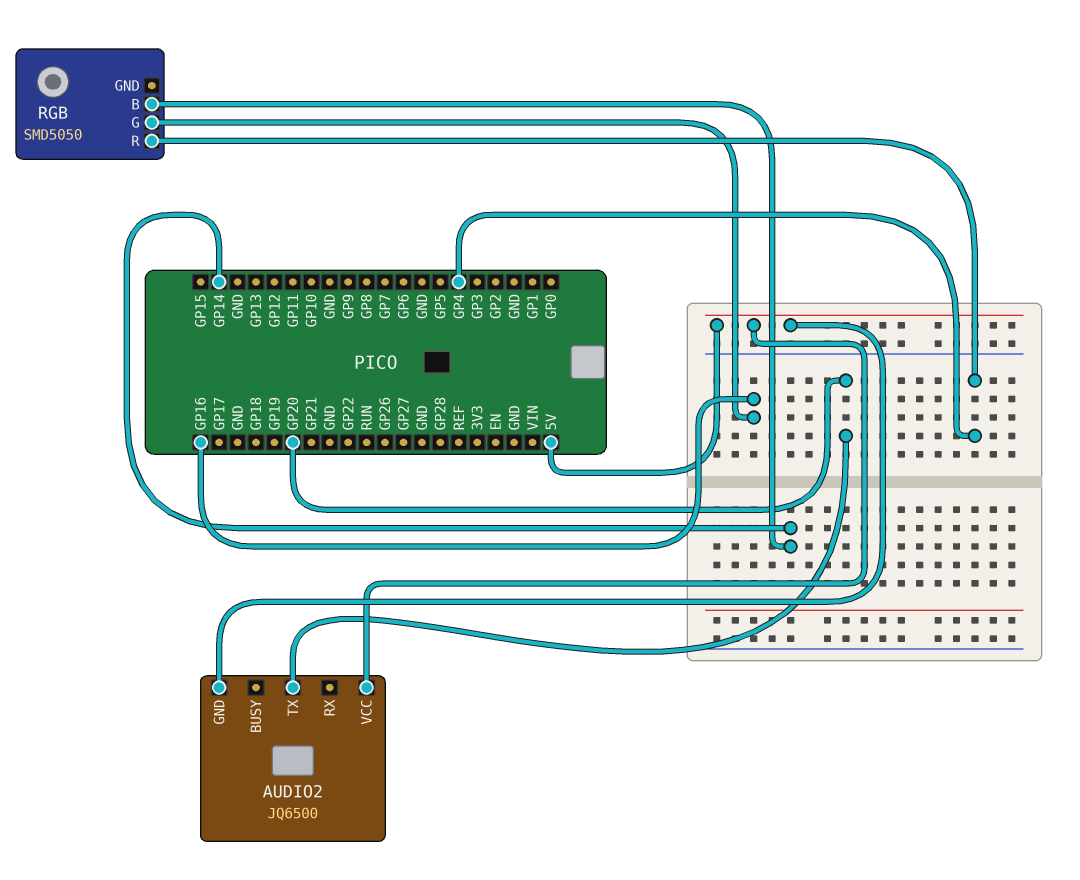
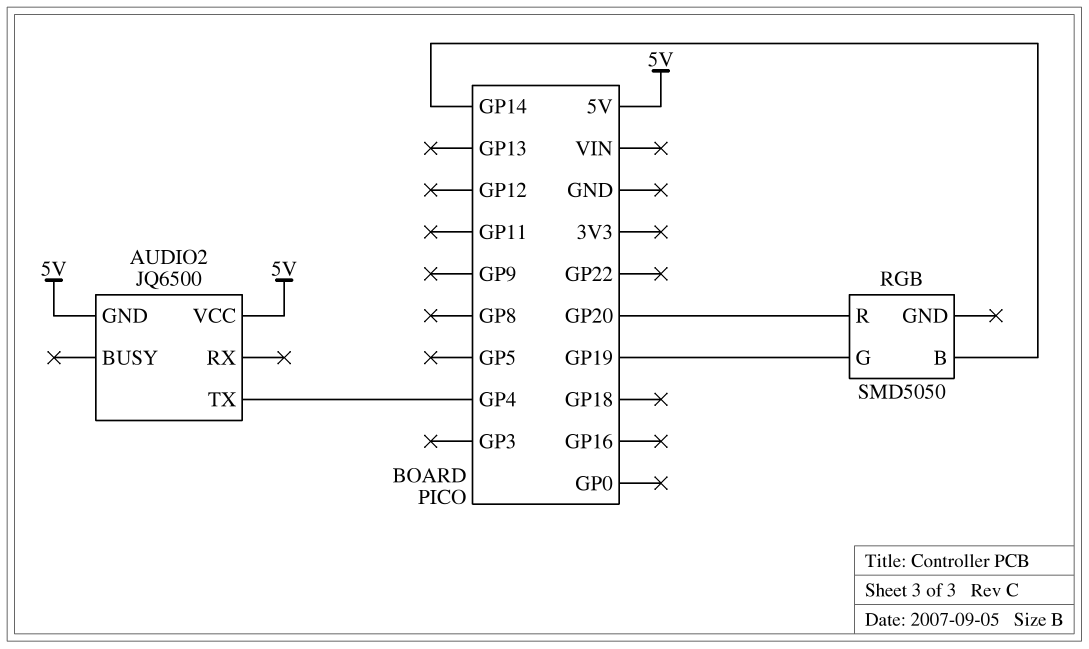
AUDIO2 pin TX: GP20 -> GP4
RGB pin G: GP16 -> GP19
RGB pin R: GP4 -> GP20

